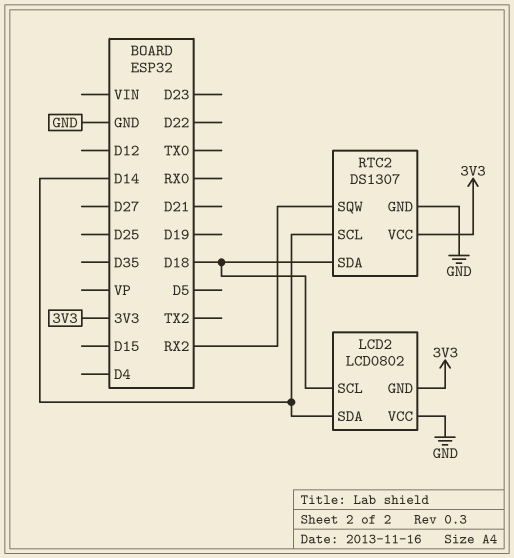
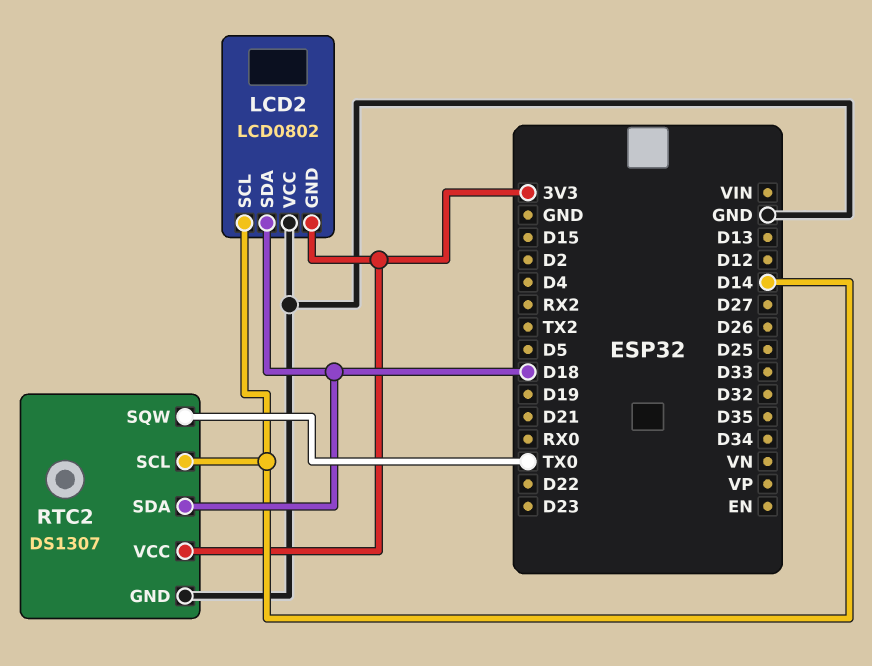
LCD2 pin SCL: D18 -> D14
LCD2 pin SDA: D14 -> D18
RTC2 pin SQW: RX2 -> TX0

